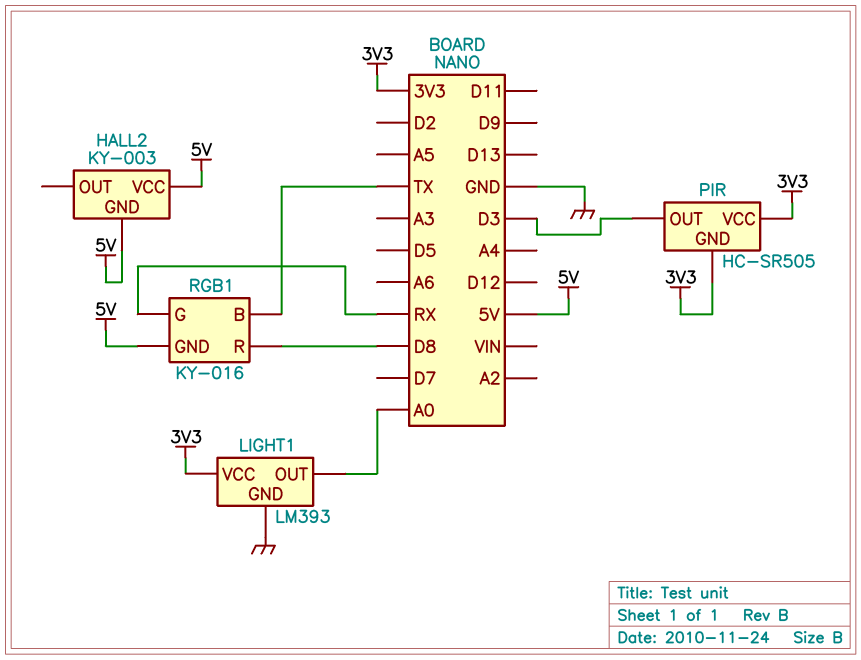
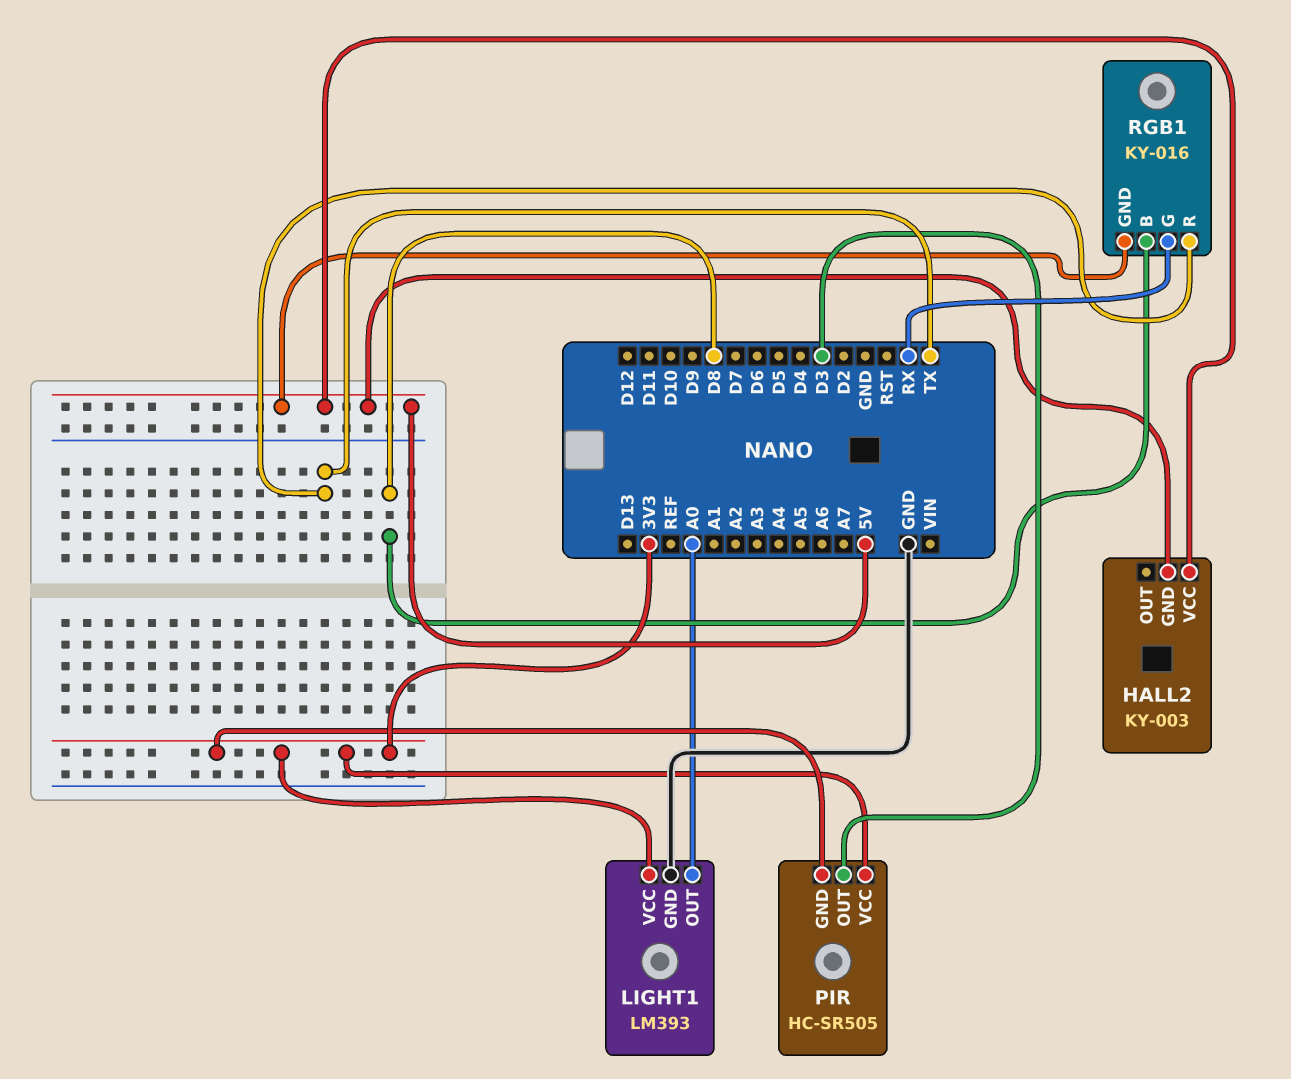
RGB1 pin B: TX -> D8
RGB1 pin R: D8 -> TX

